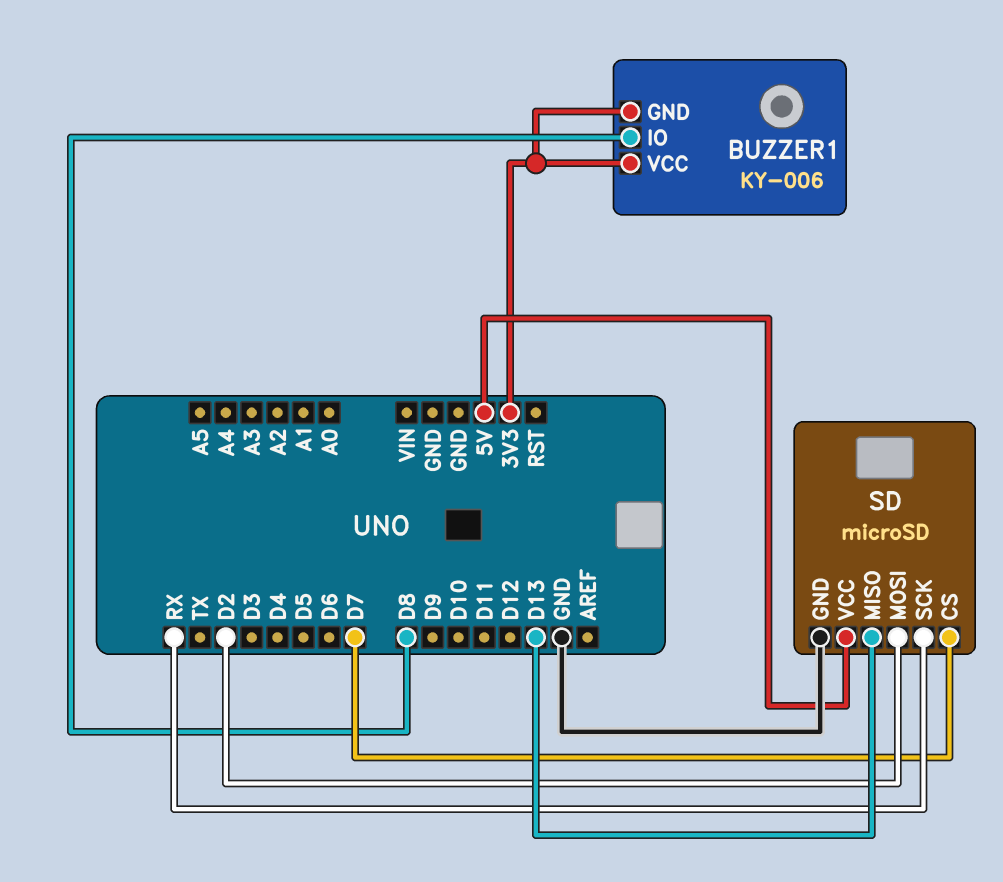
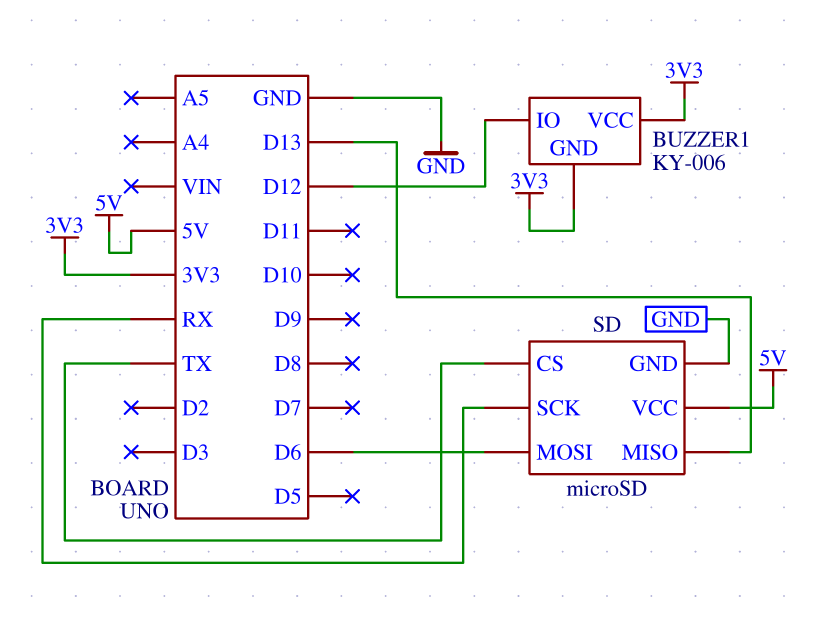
BUZZER1 pin IO: D8 -> D12
SD pin CS: D7 -> TX
SD pin MOSI: D2 -> D6

